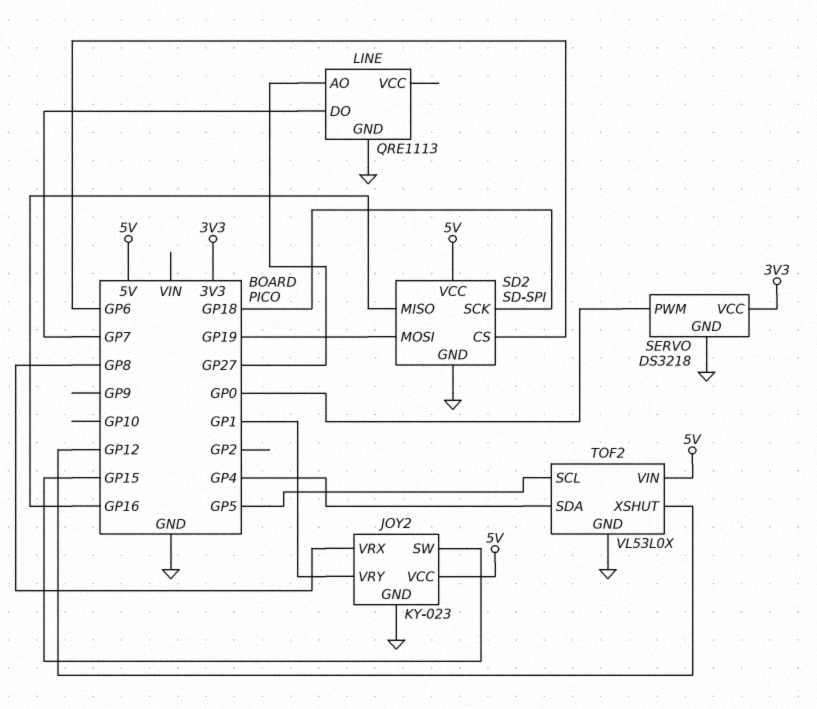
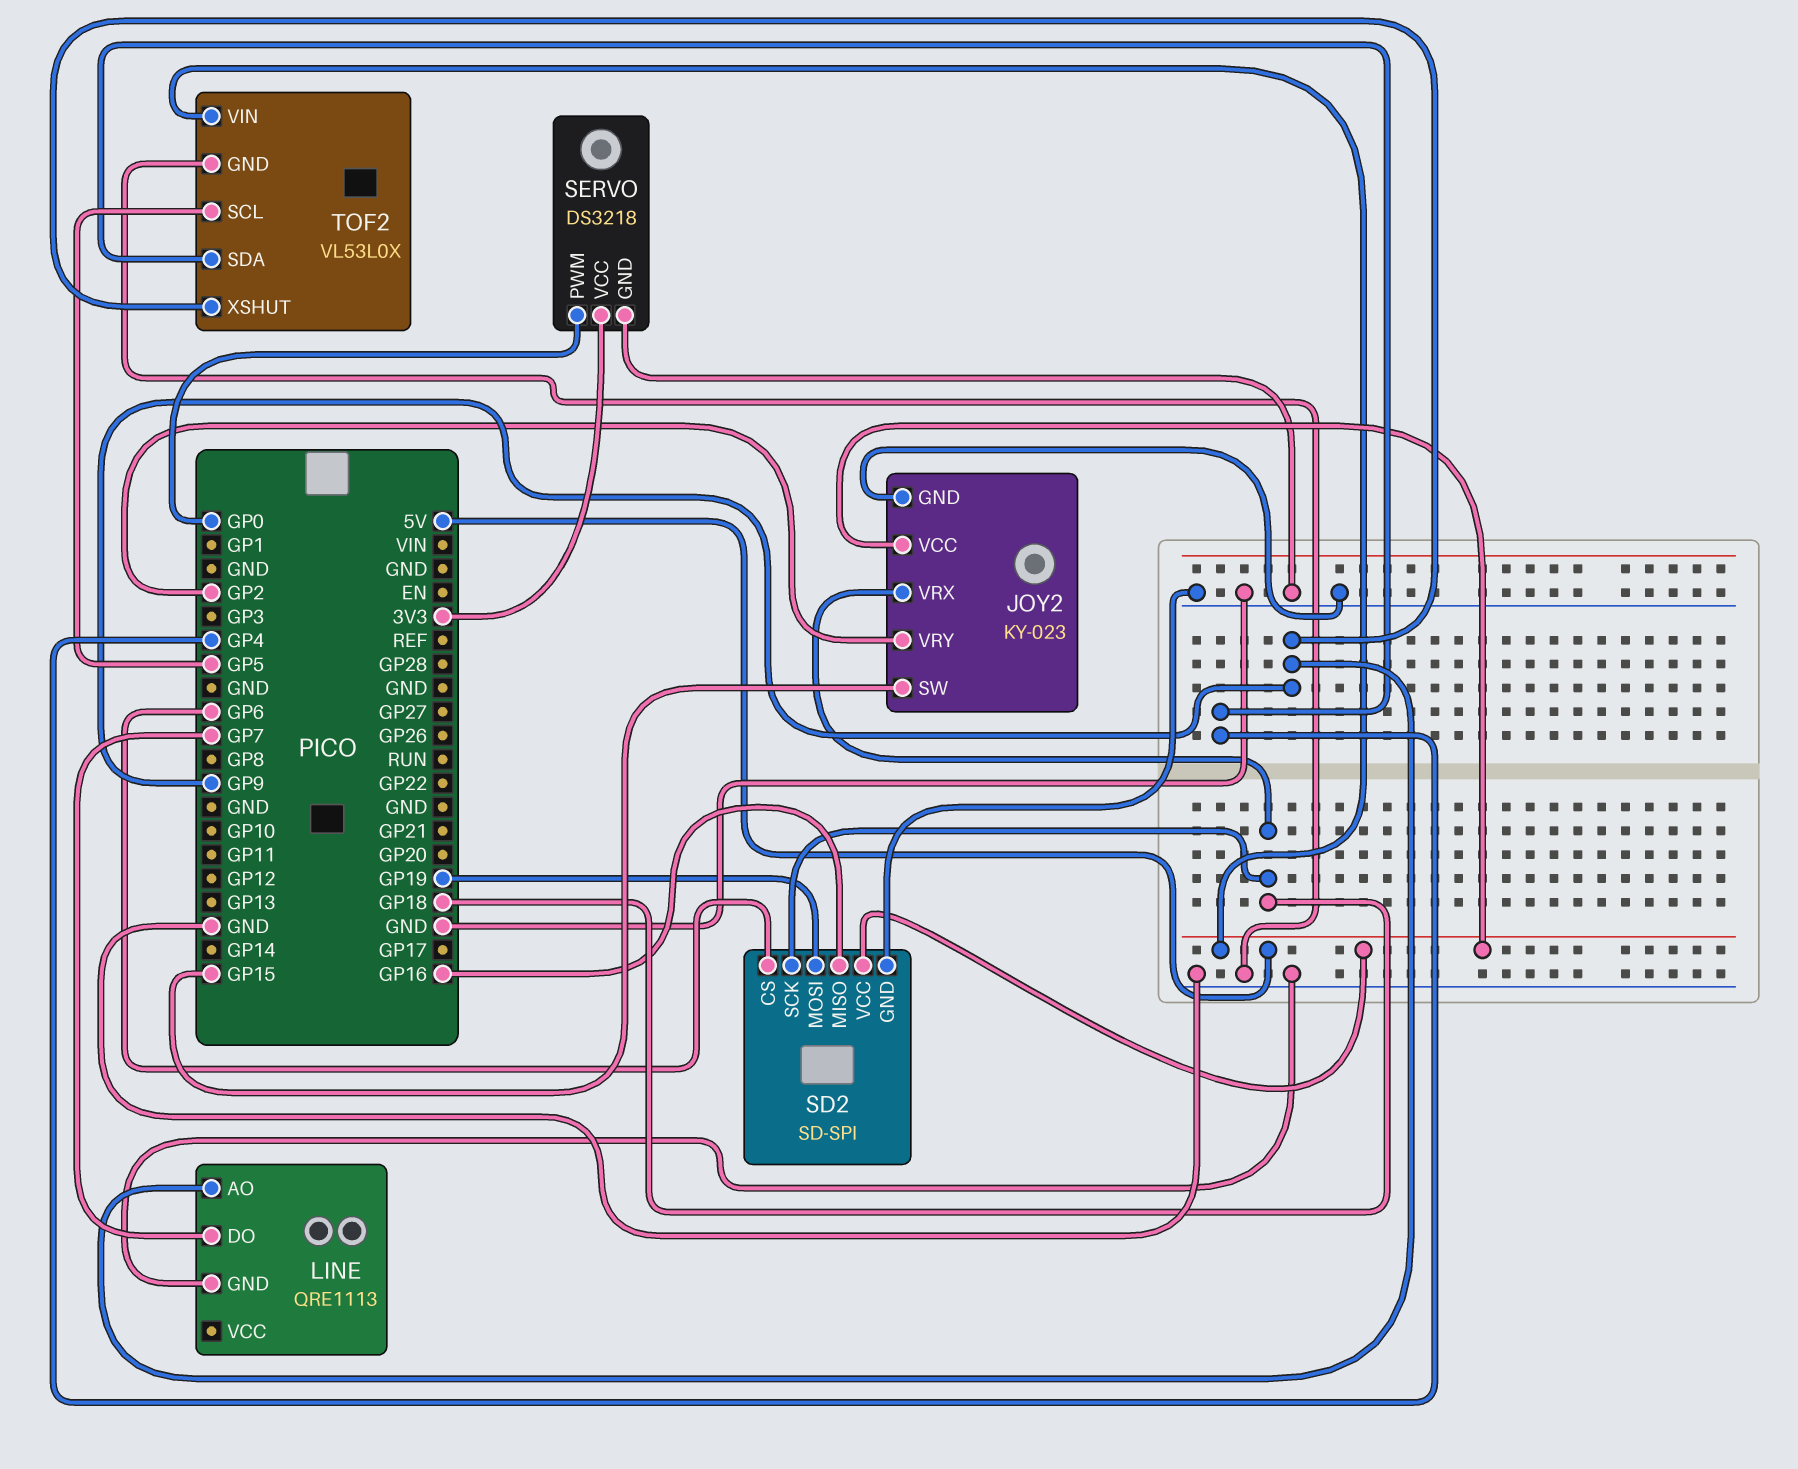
JOY2 pin VRX: GP8 -> GP18
JOY2 pin VRY: GP1 -> GP2
LINE pin AO: GP27 -> GP9
TOF2 pin XSHUT: GP12 -> GP9

